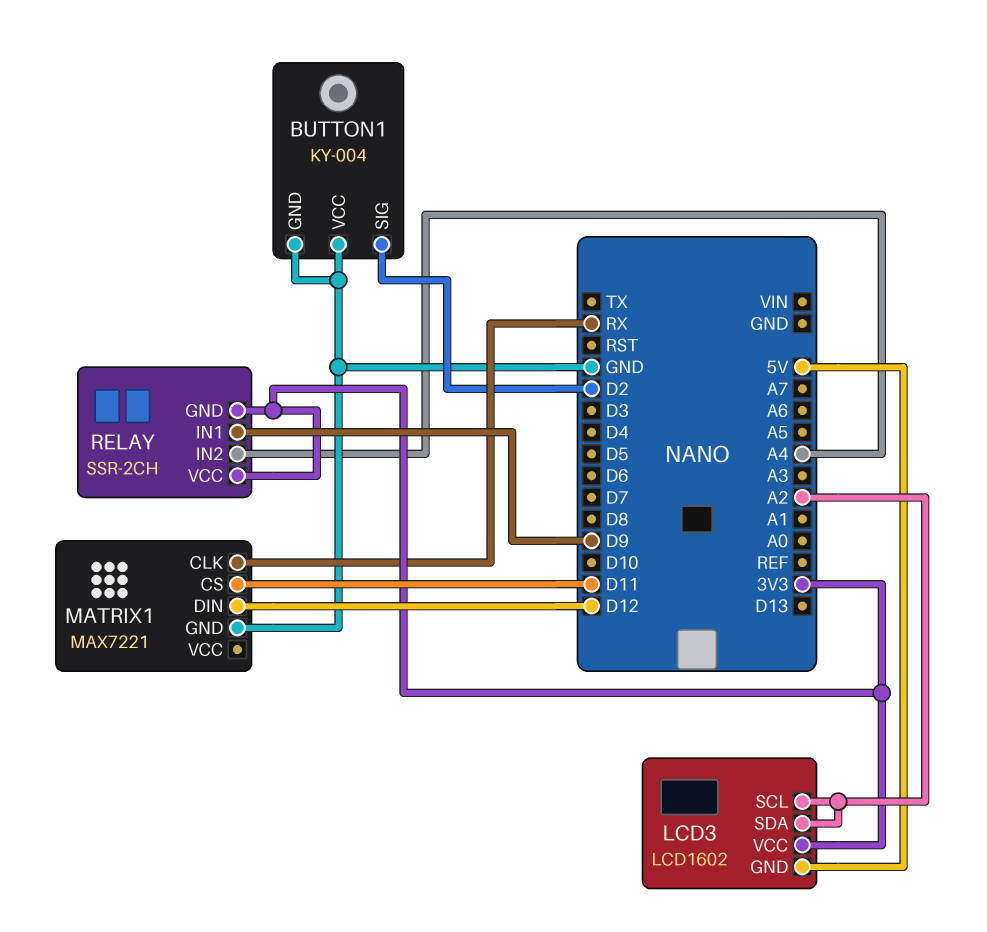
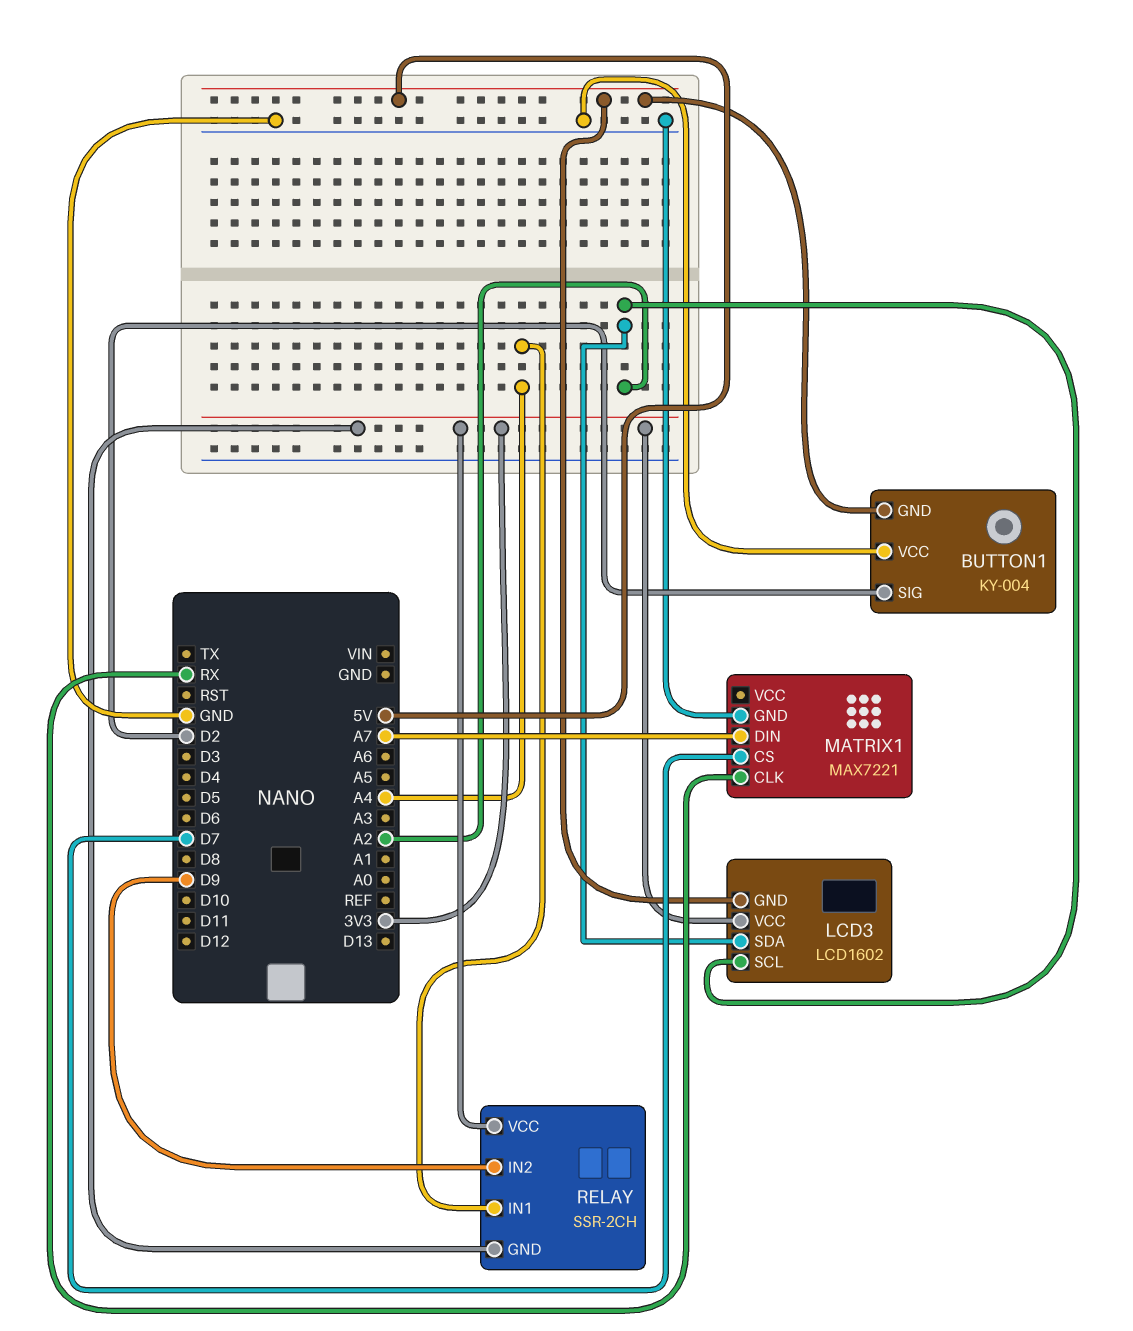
BUTTON1 pin GND: GND -> 5V
MATRIX1 pin CS: D11 -> D7
MATRIX1 pin DIN: D12 -> A7
RELAY pin IN1: D9 -> A4
RELAY pin IN2: A4 -> D9

